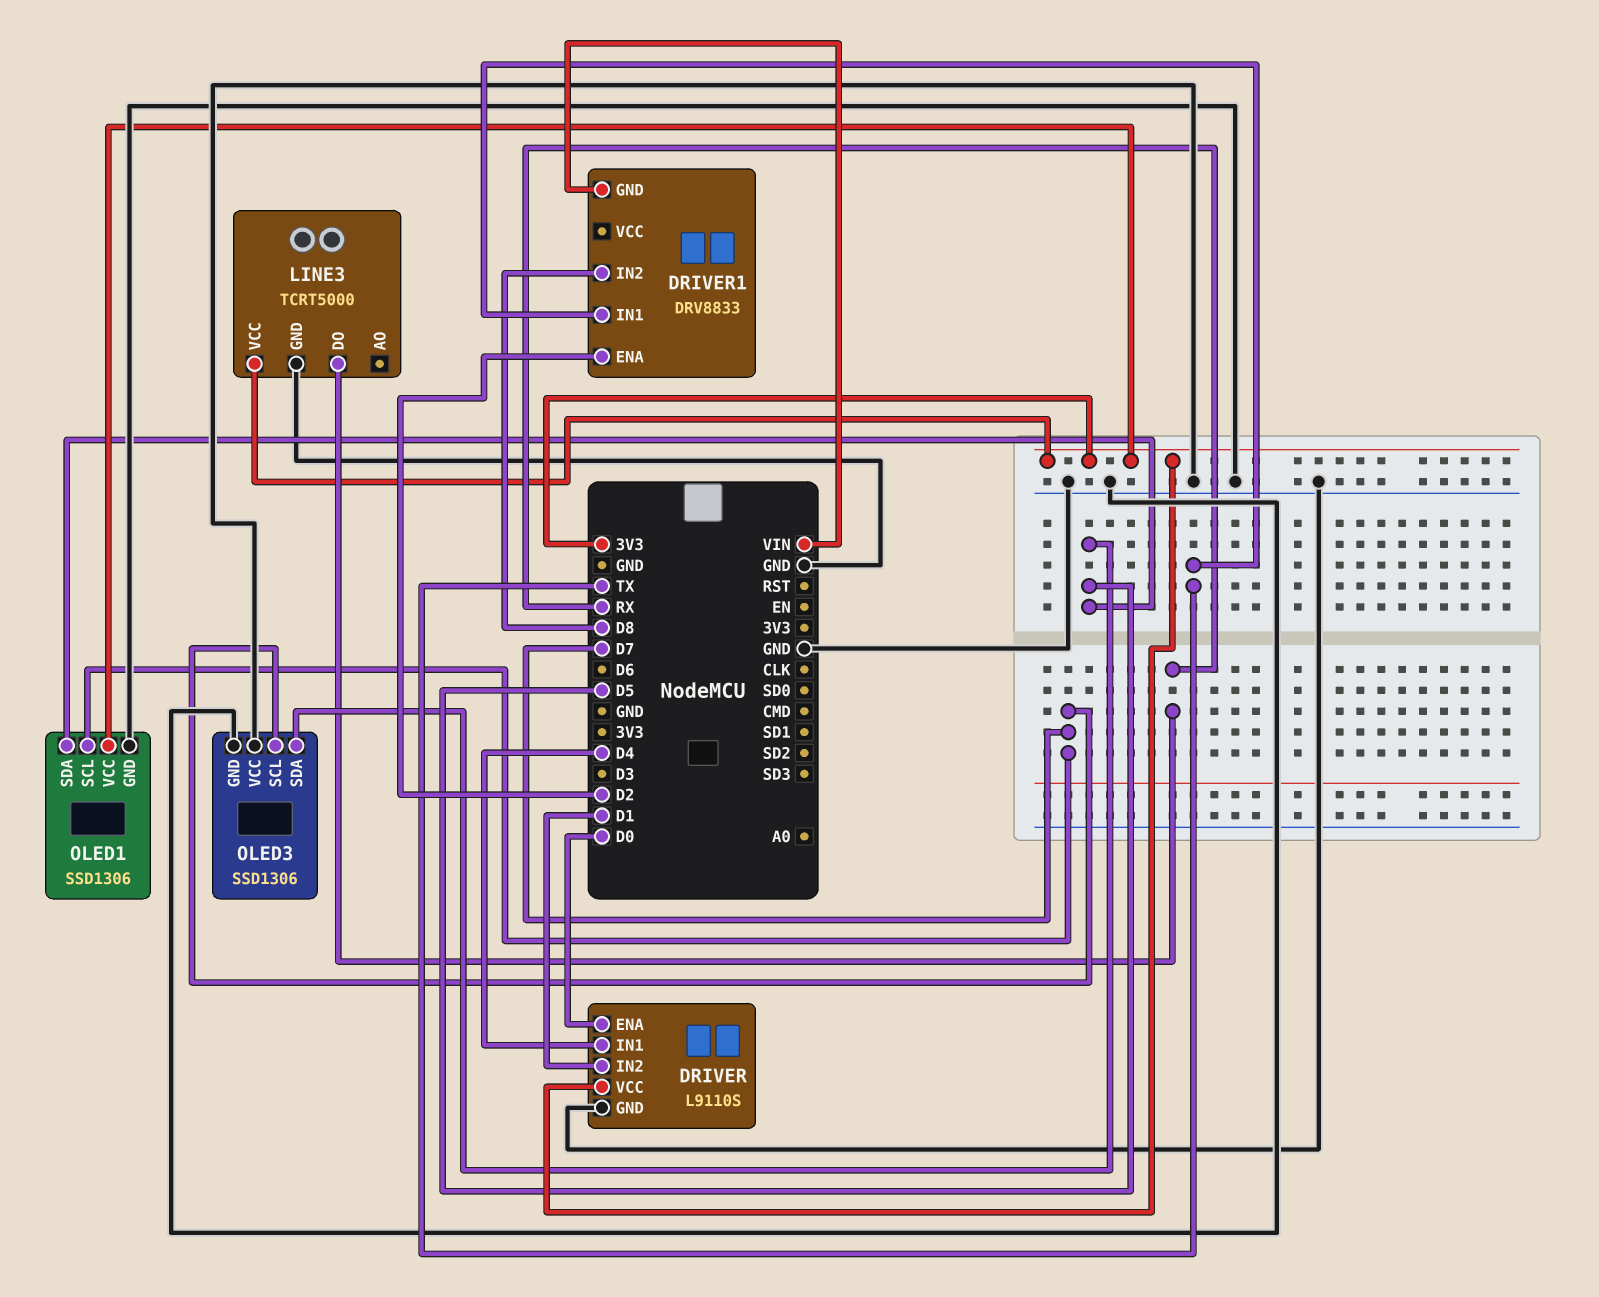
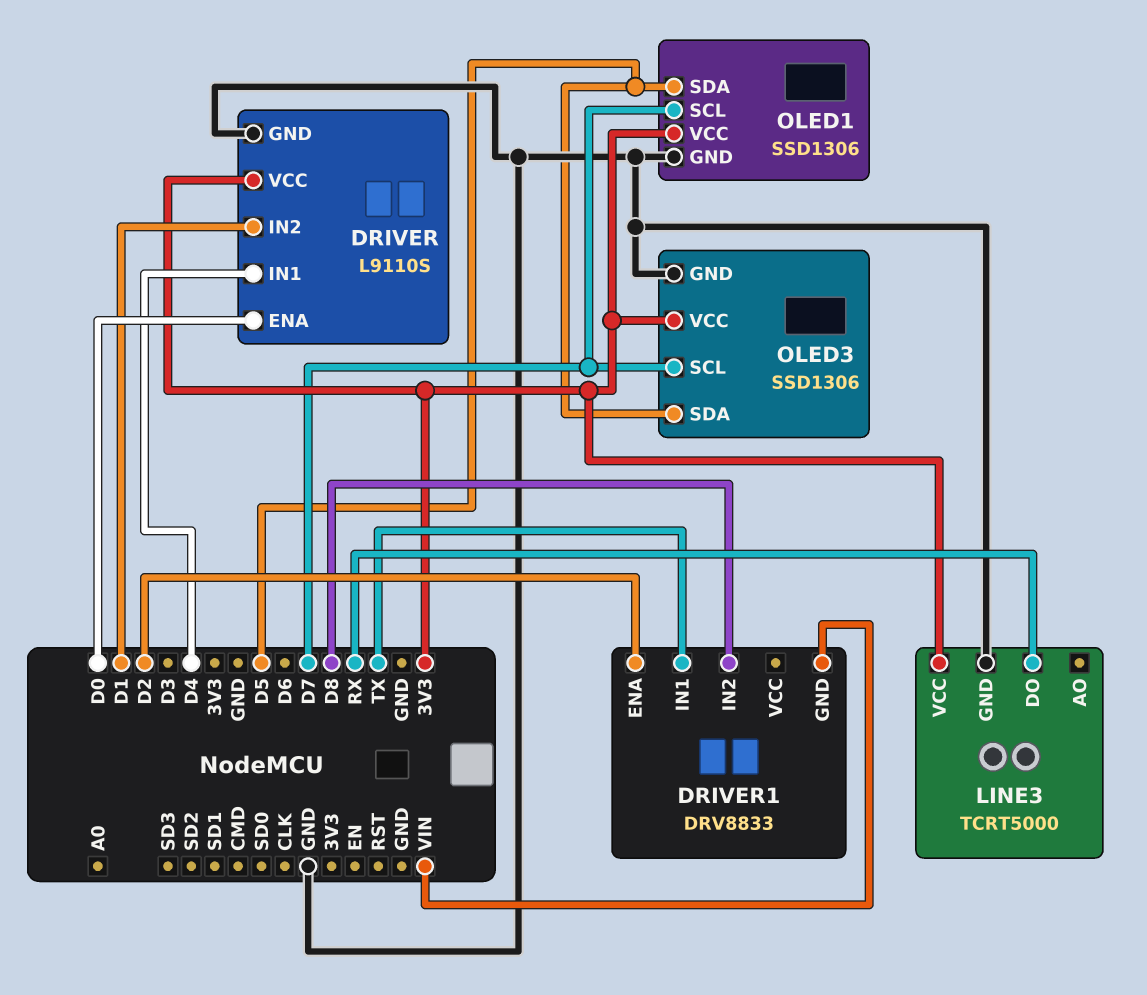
OLED3 pin VCC: GND -> 3V3

